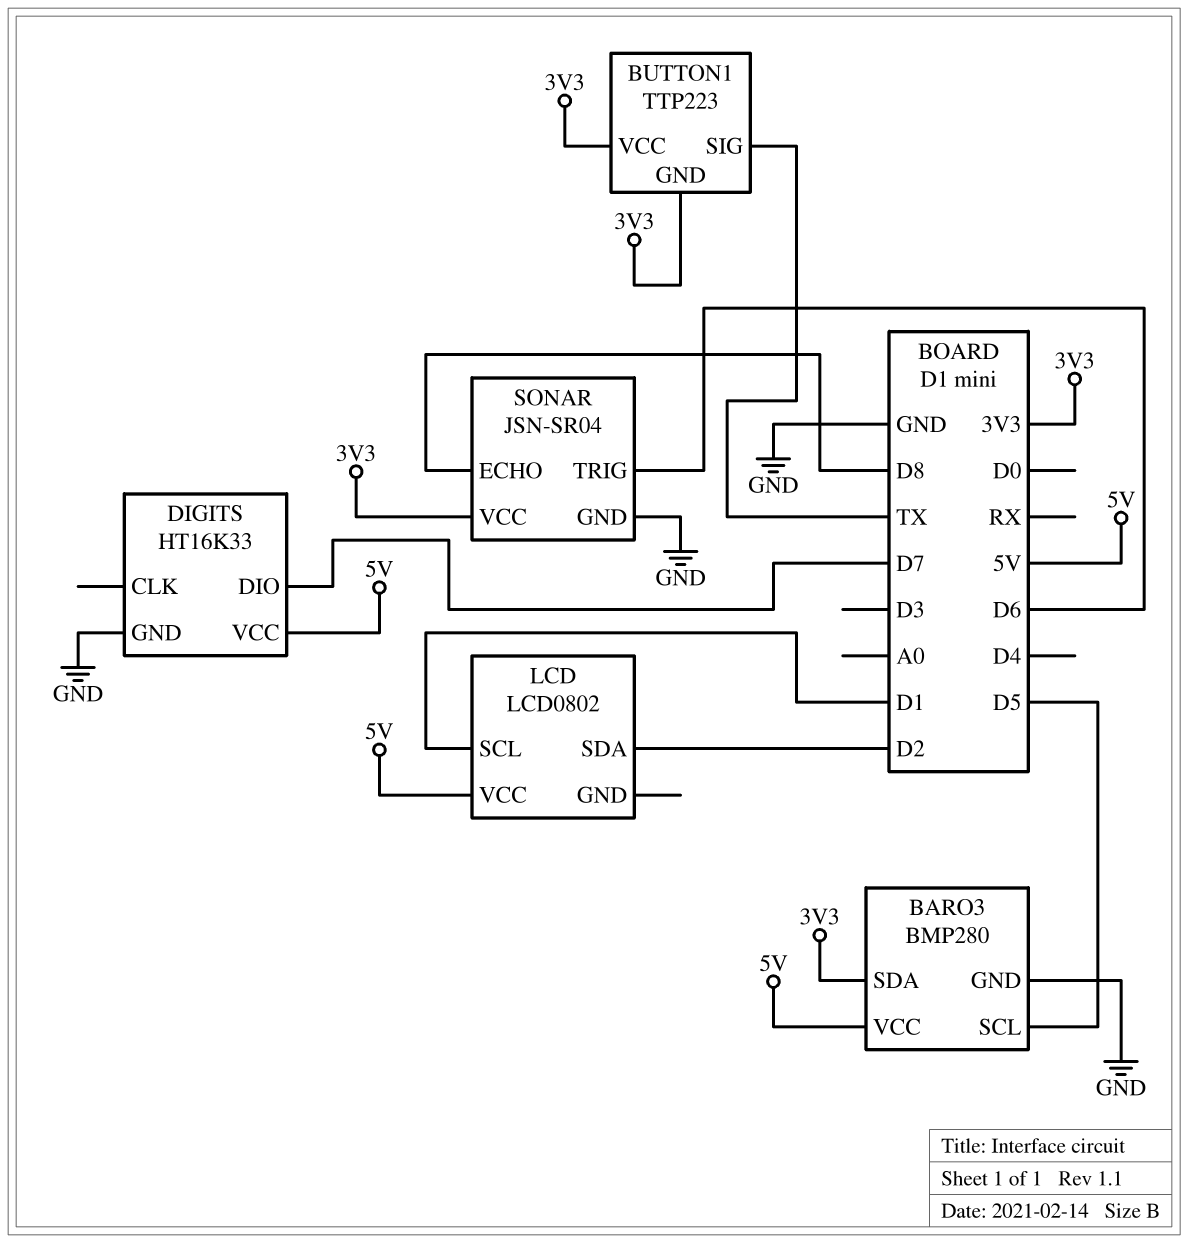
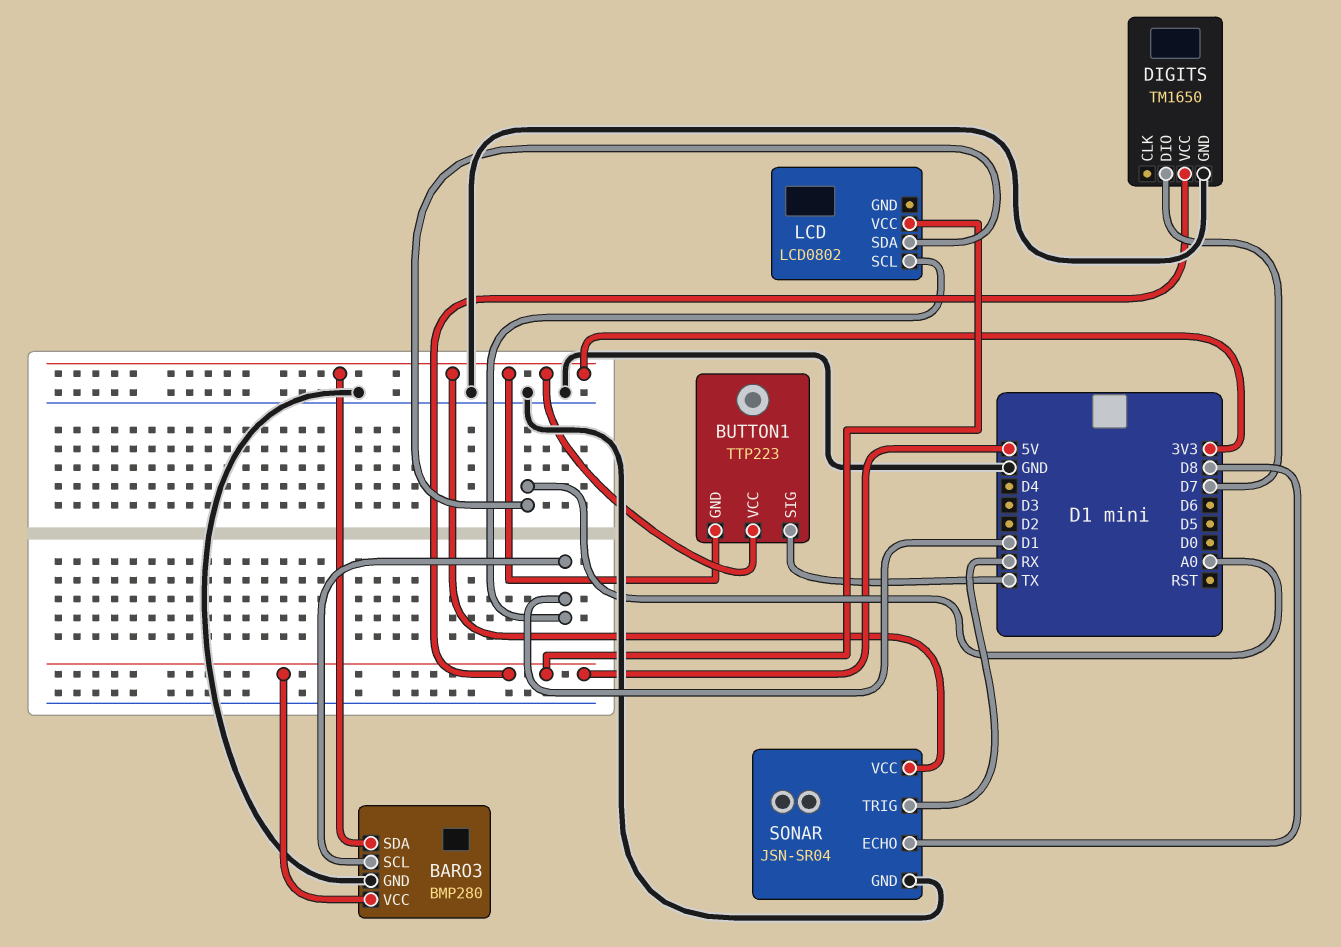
BARO3 pin SCL: D5 -> D1
DIGITS: HT16K33 -> TM1650
LCD pin SDA: D2 -> A0
SONAR pin TRIG: D6 -> RX

